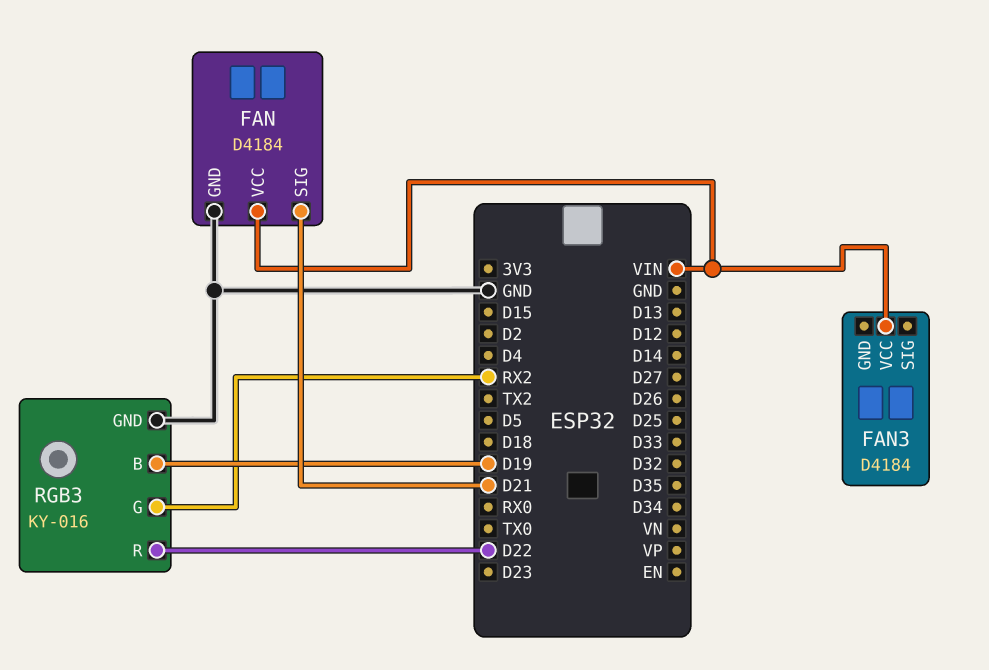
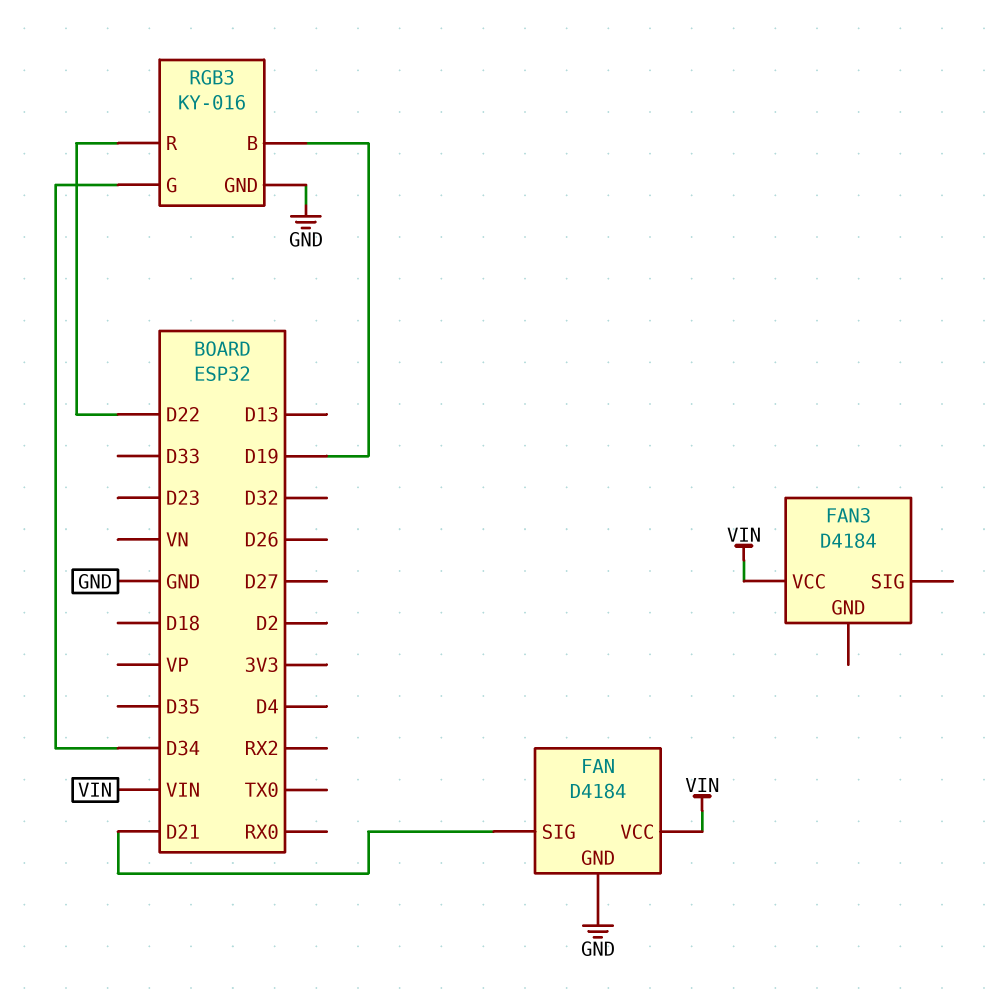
RGB3 pin G: RX2 -> D34

